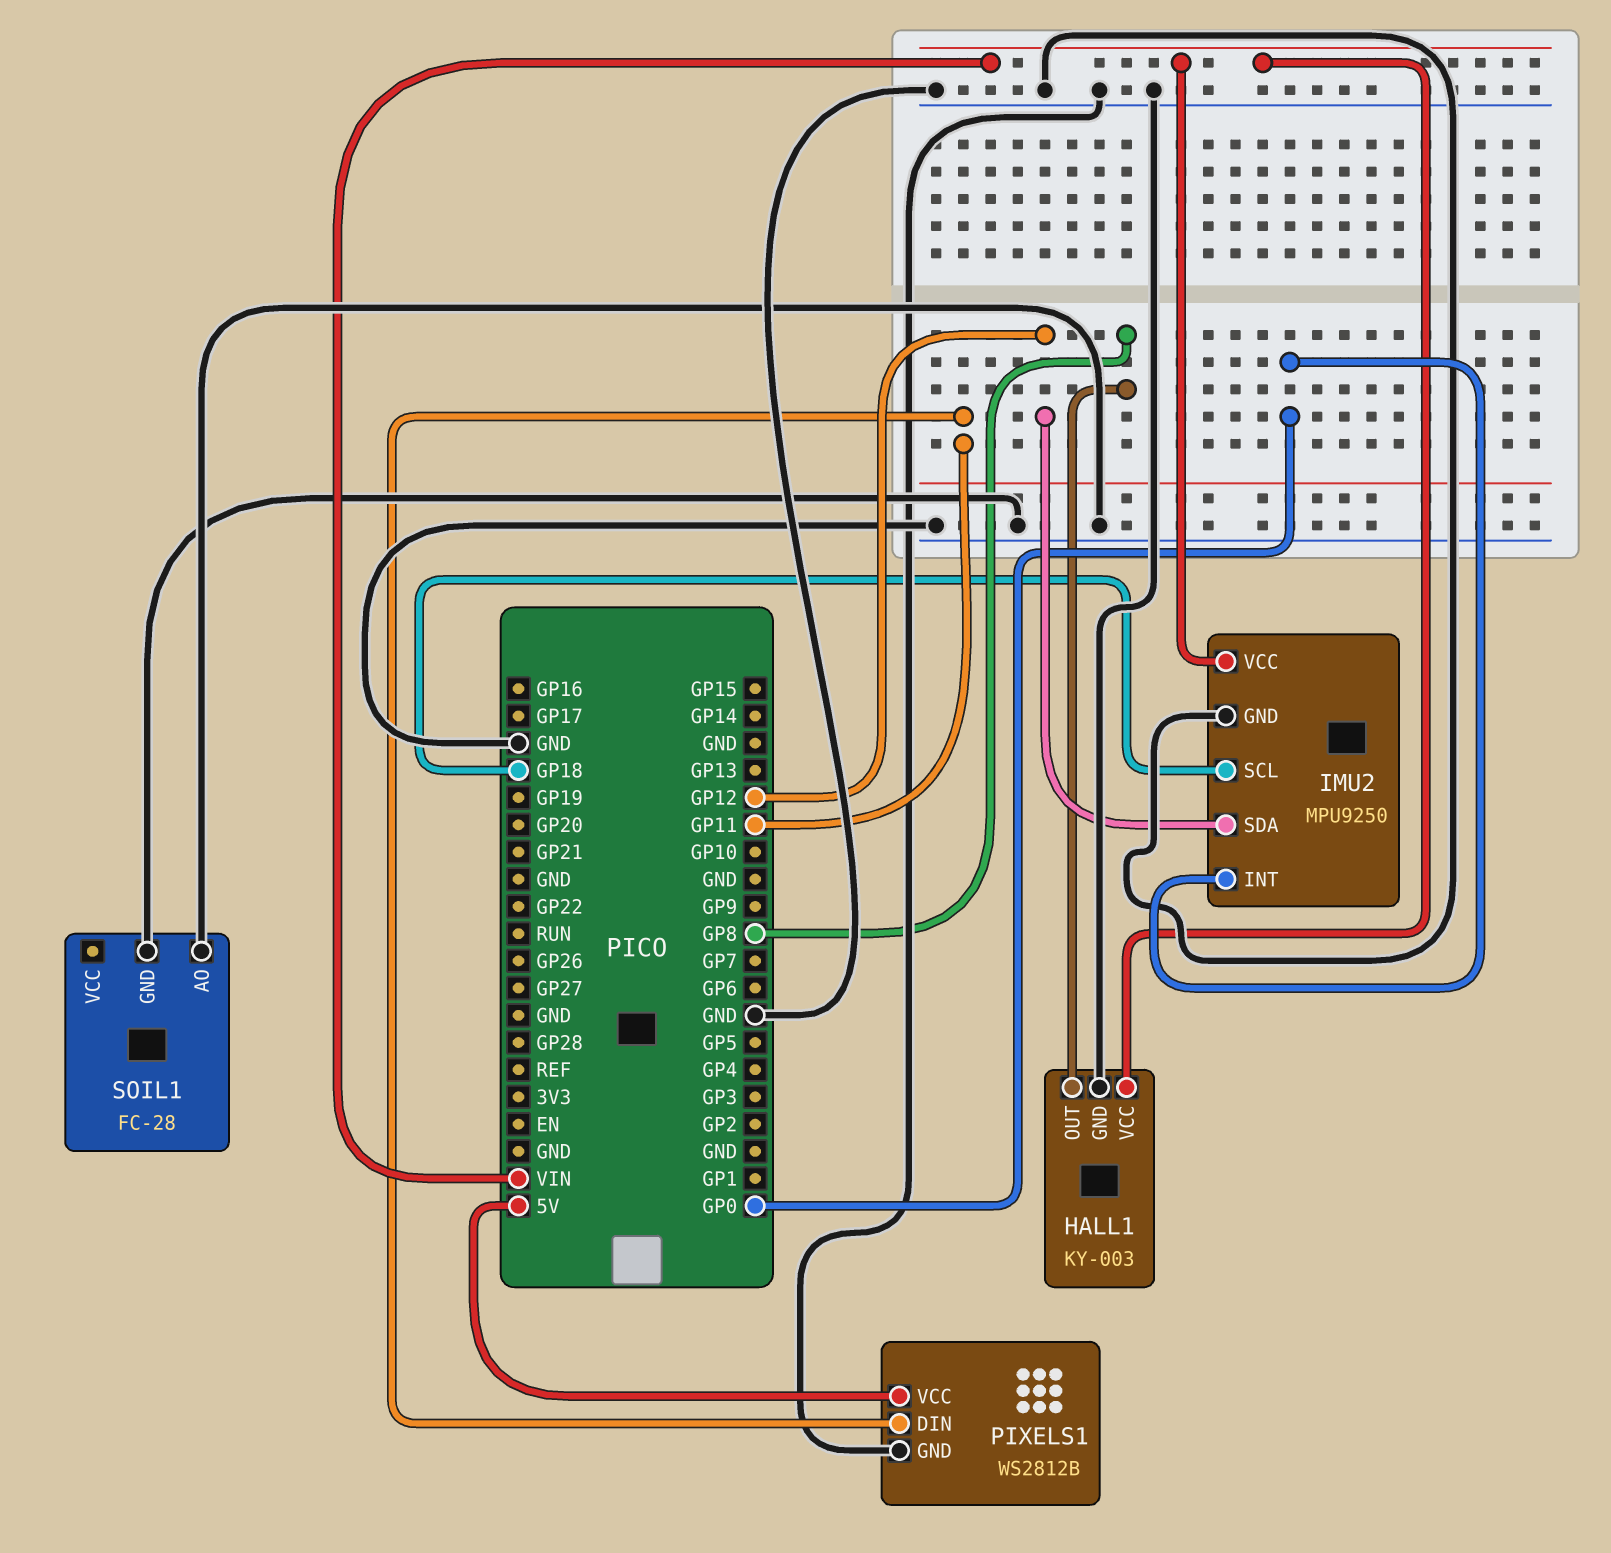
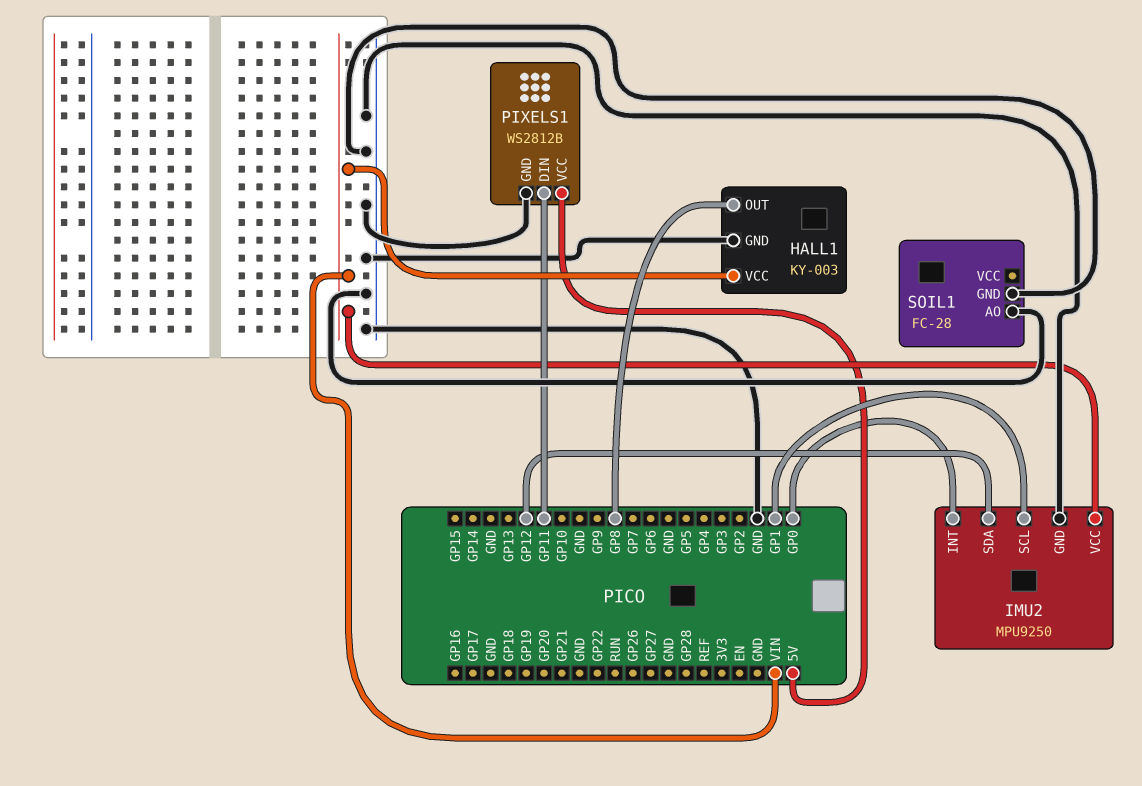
IMU2 pin SCL: GP18 -> GP1

